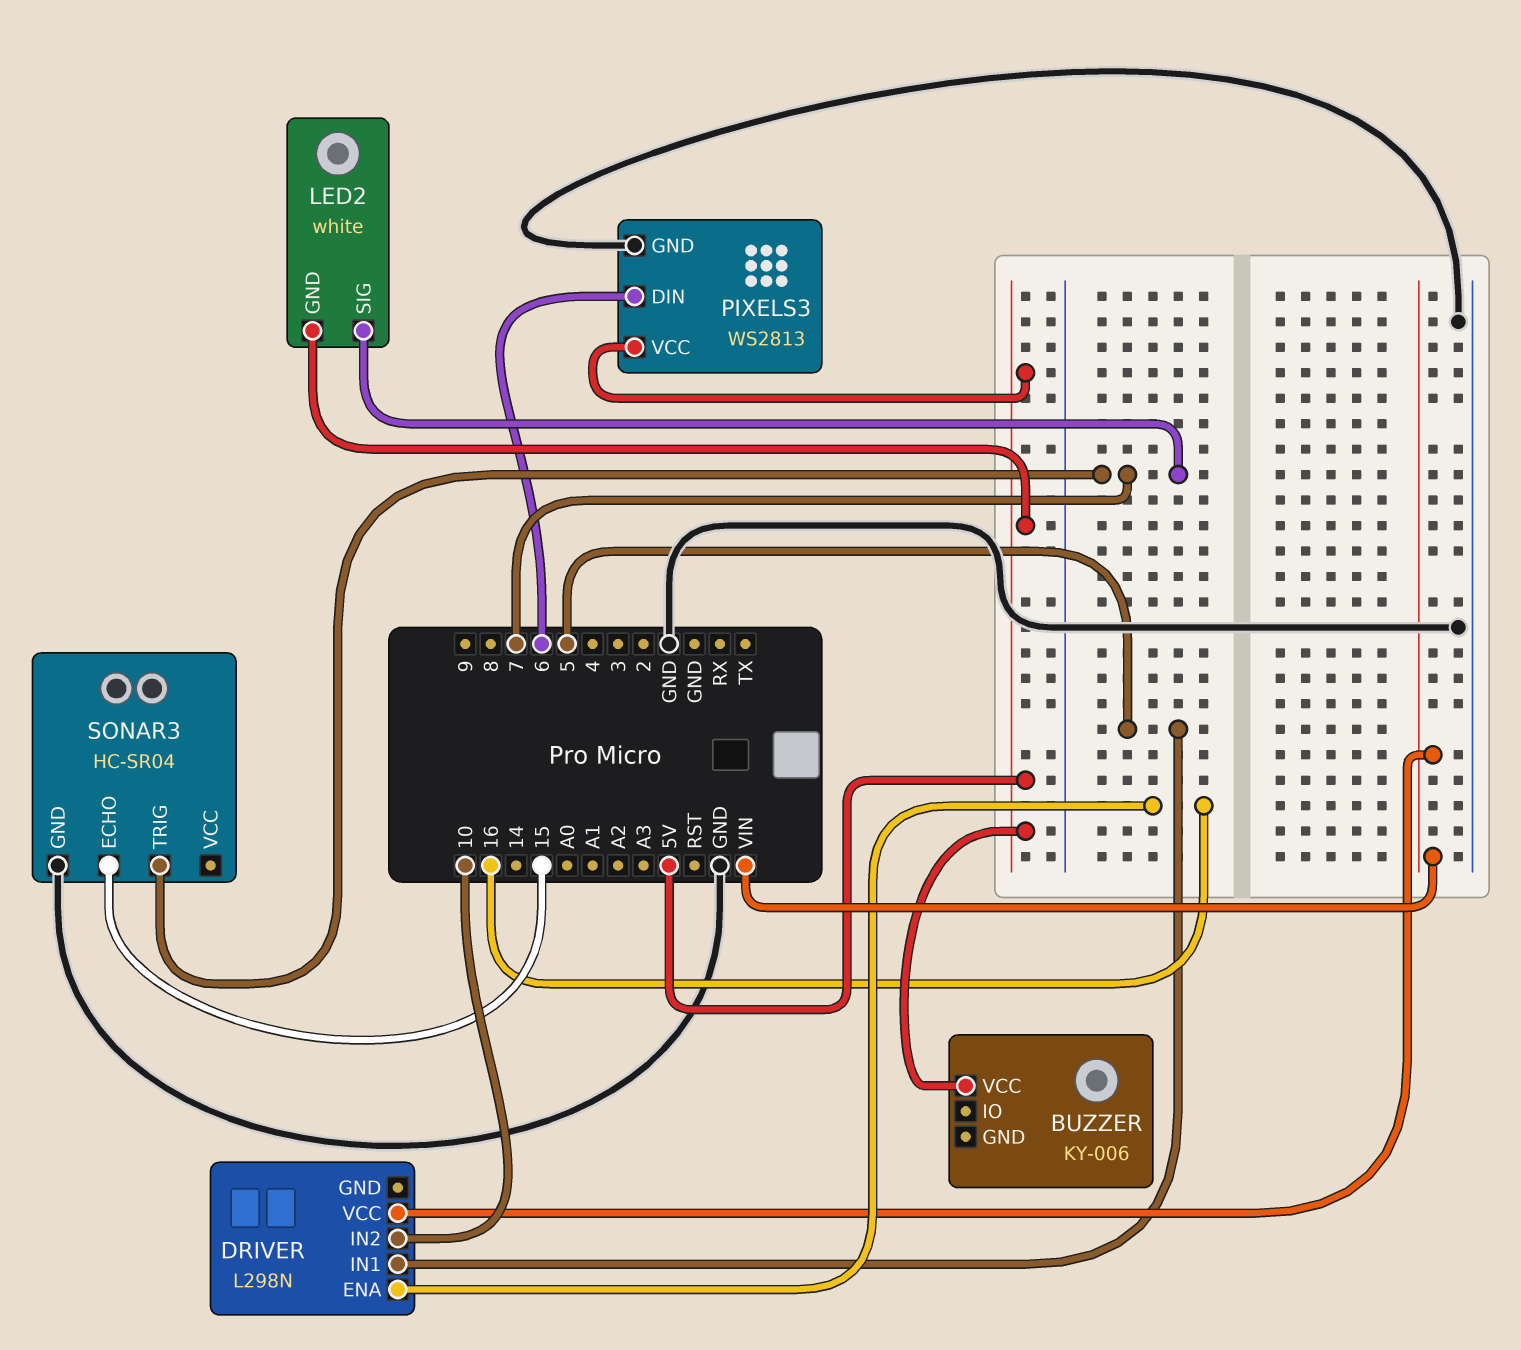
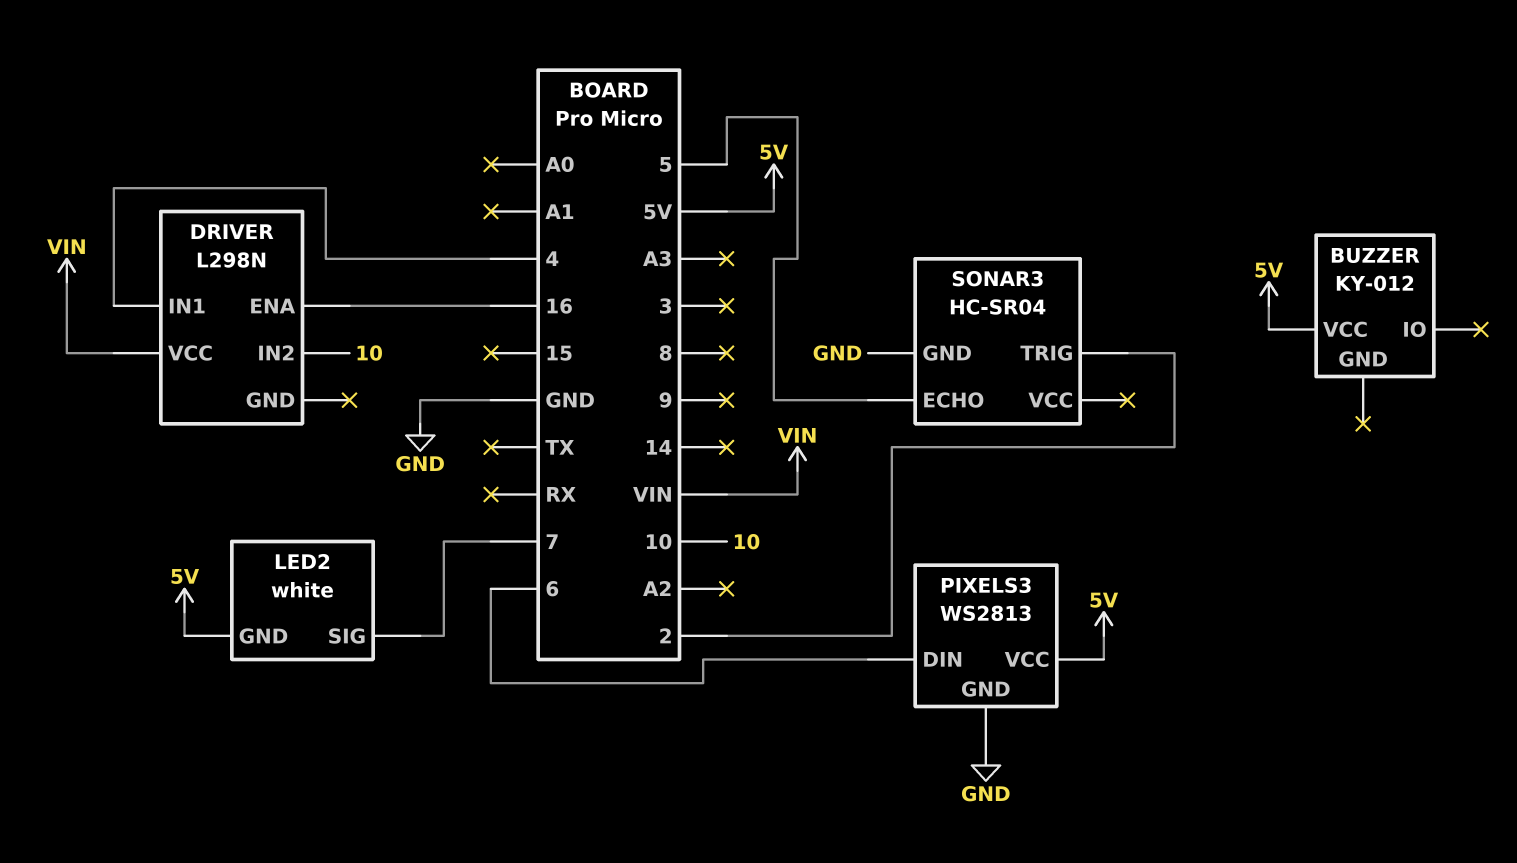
BUZZER: KY-006 -> KY-012
DRIVER pin IN1: 5 -> 4
SONAR3 pin ECHO: 15 -> 5
SONAR3 pin TRIG: 7 -> 2

